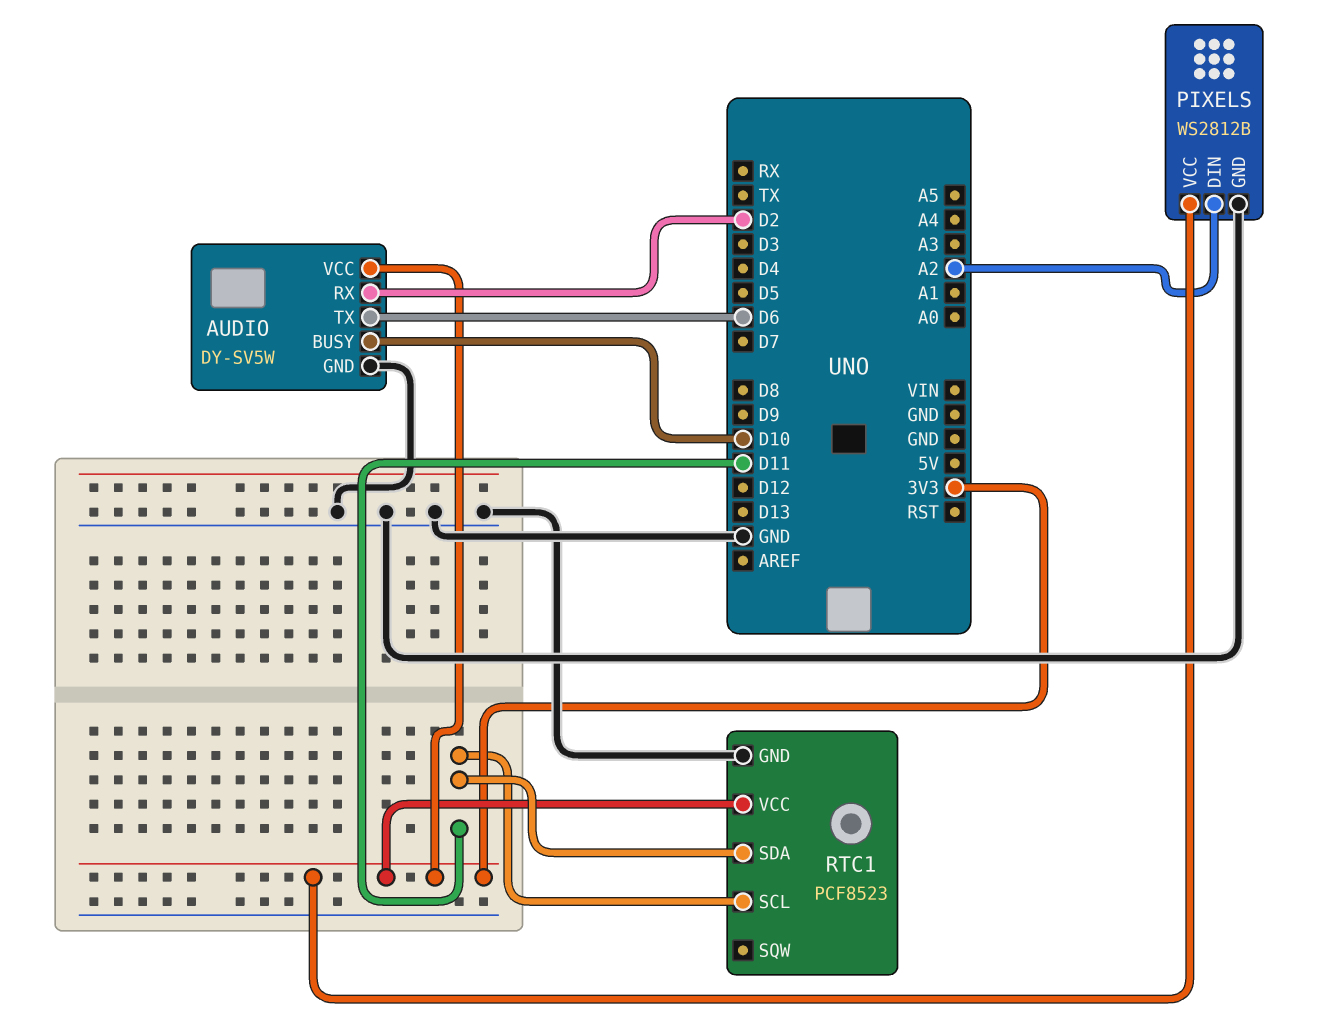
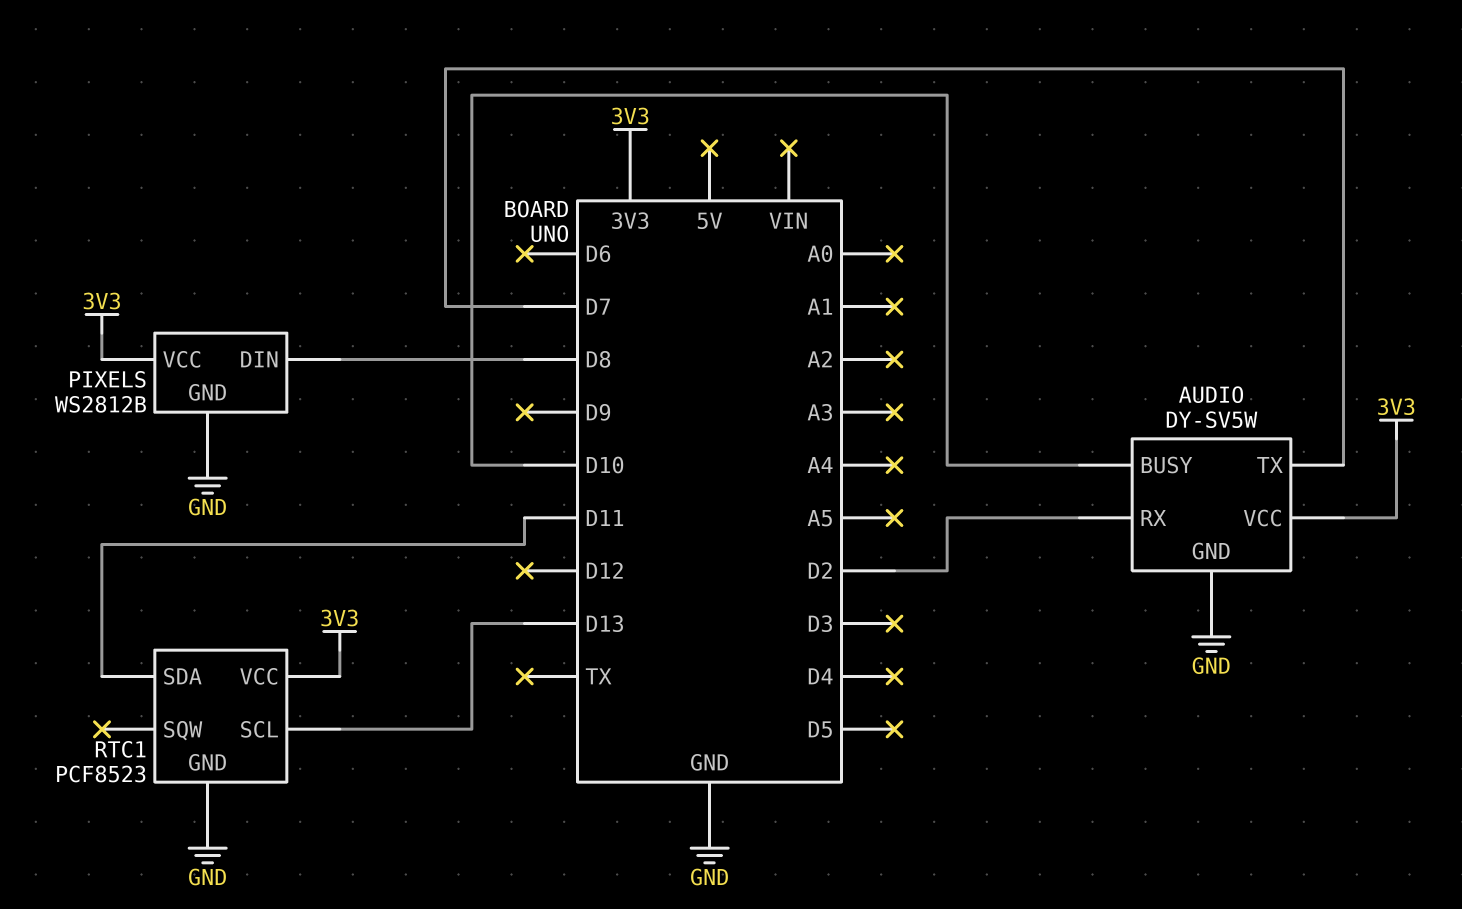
AUDIO pin TX: D6 -> D7
PIXELS pin DIN: A2 -> D8
RTC1 pin SCL: D11 -> D13

